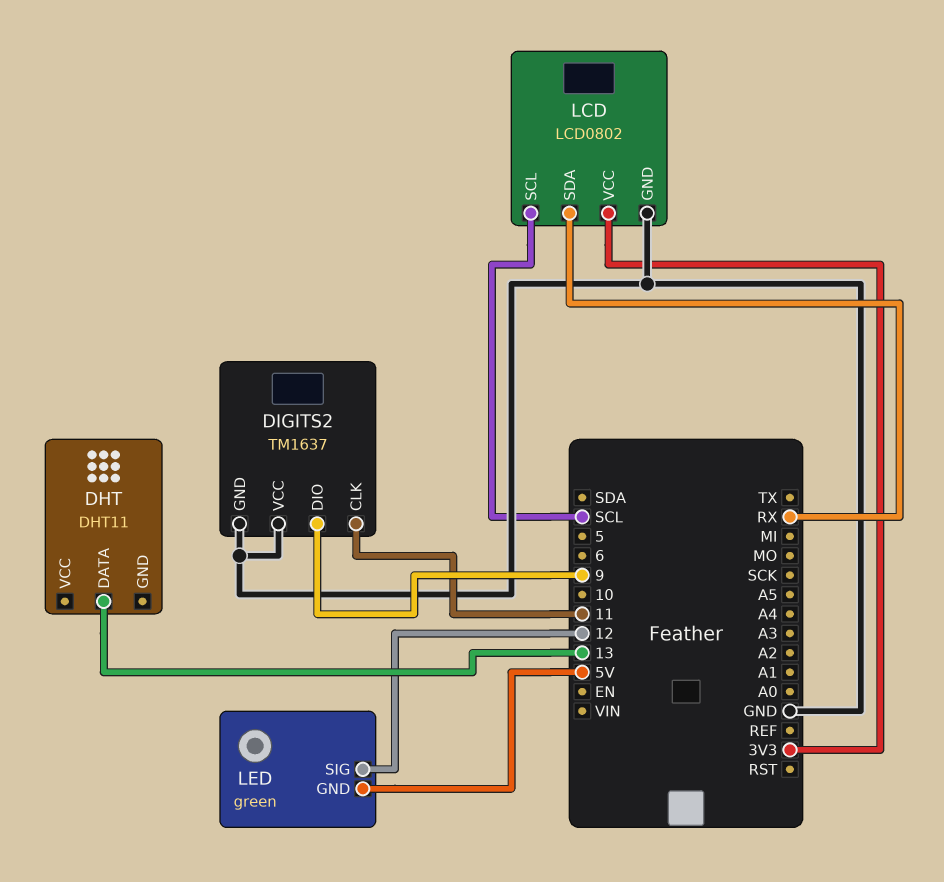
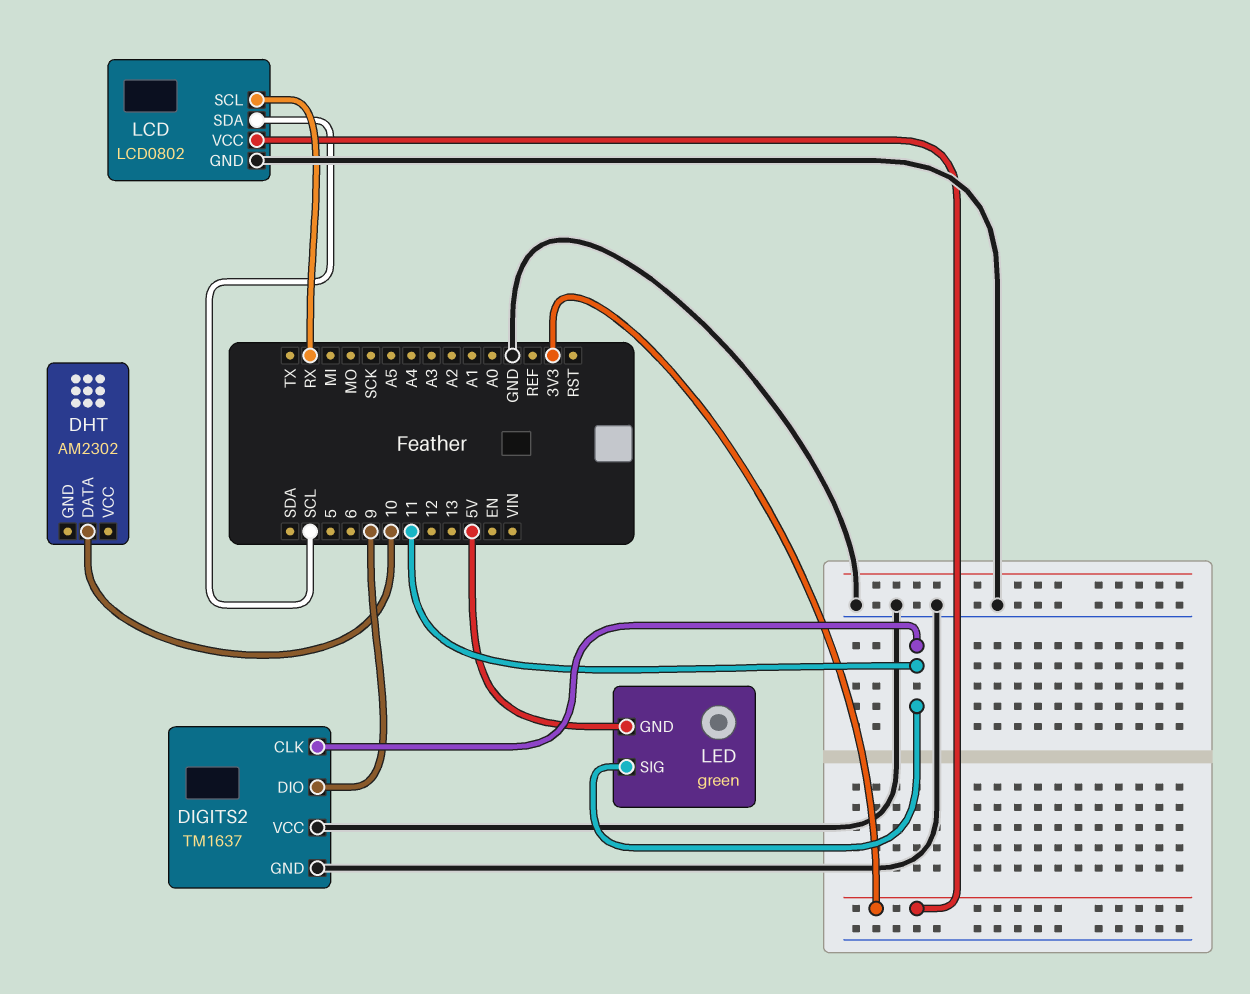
DHT: DHT11 -> AM2302
DHT pin DATA: 13 -> 10
LCD pin SCL: SCL -> RX
LCD pin SDA: RX -> SCL
LED pin SIG: 12 -> 11

